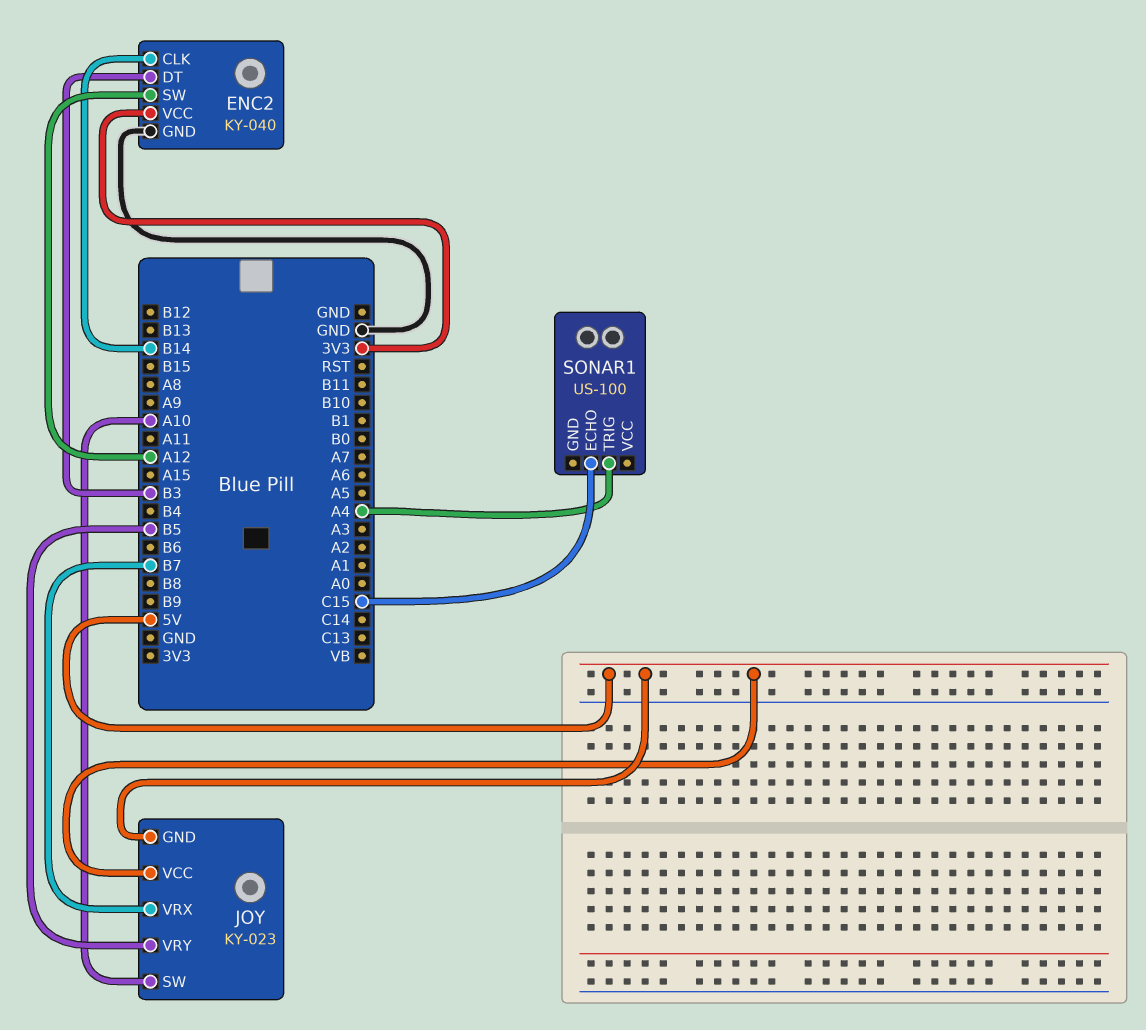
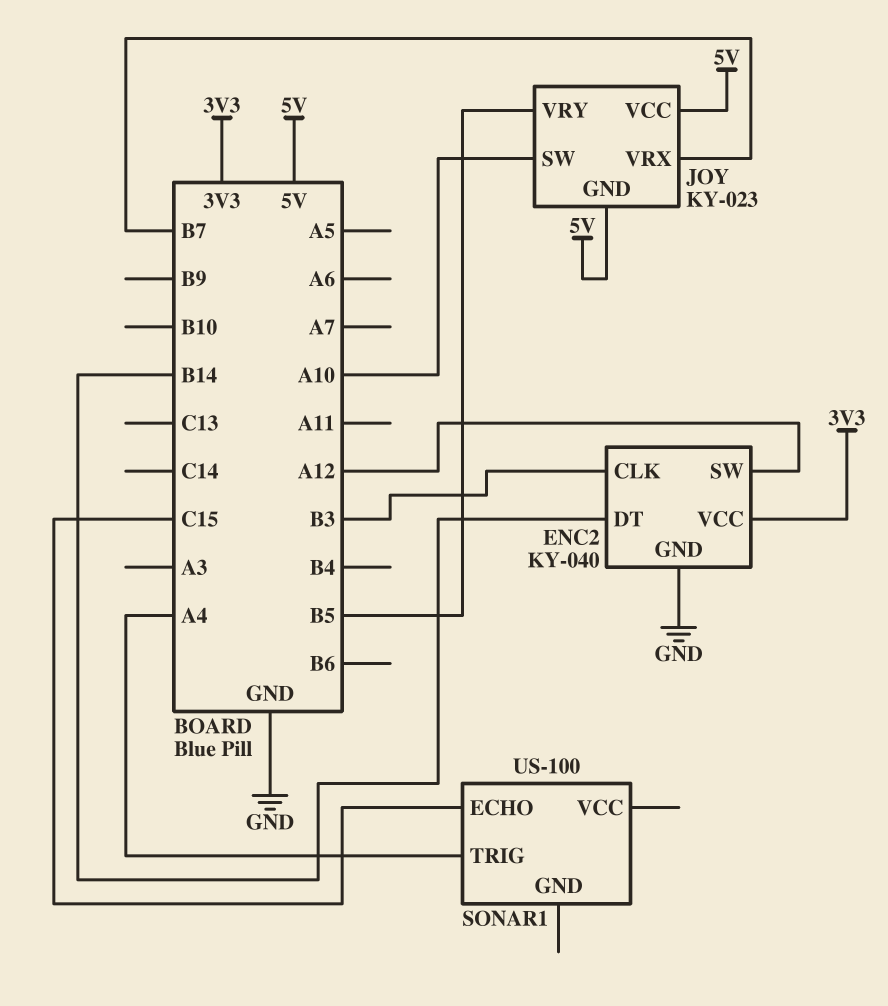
ENC2 pin CLK: B14 -> B3
ENC2 pin DT: B3 -> B14

